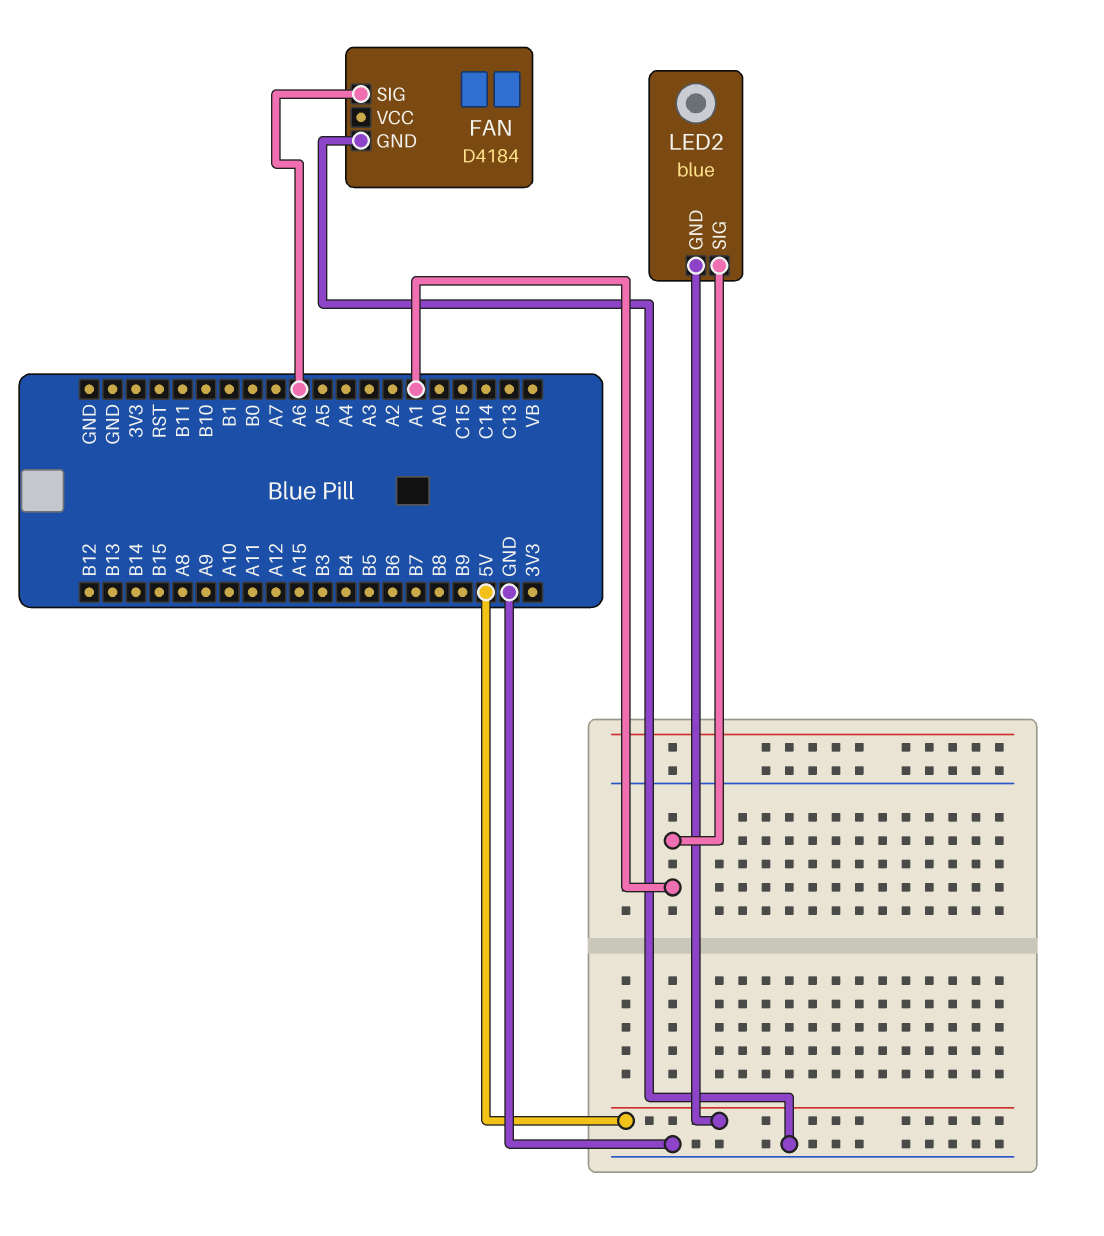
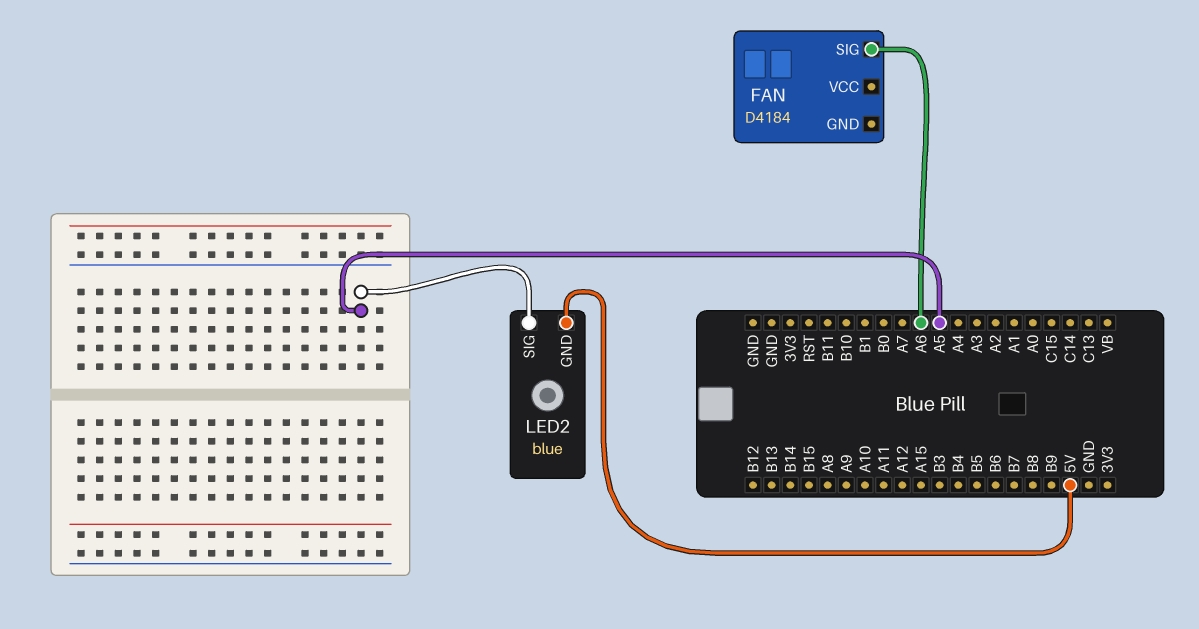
FAN pin GND: GND -> none
LED2 pin SIG: A1 -> A5

